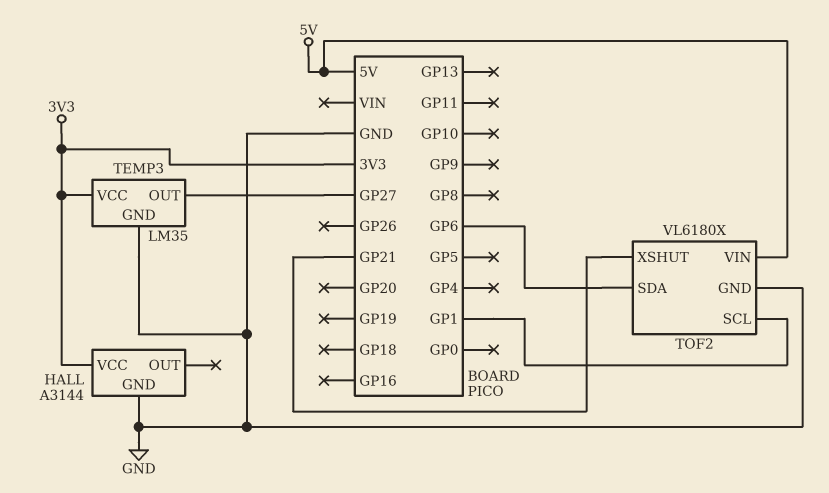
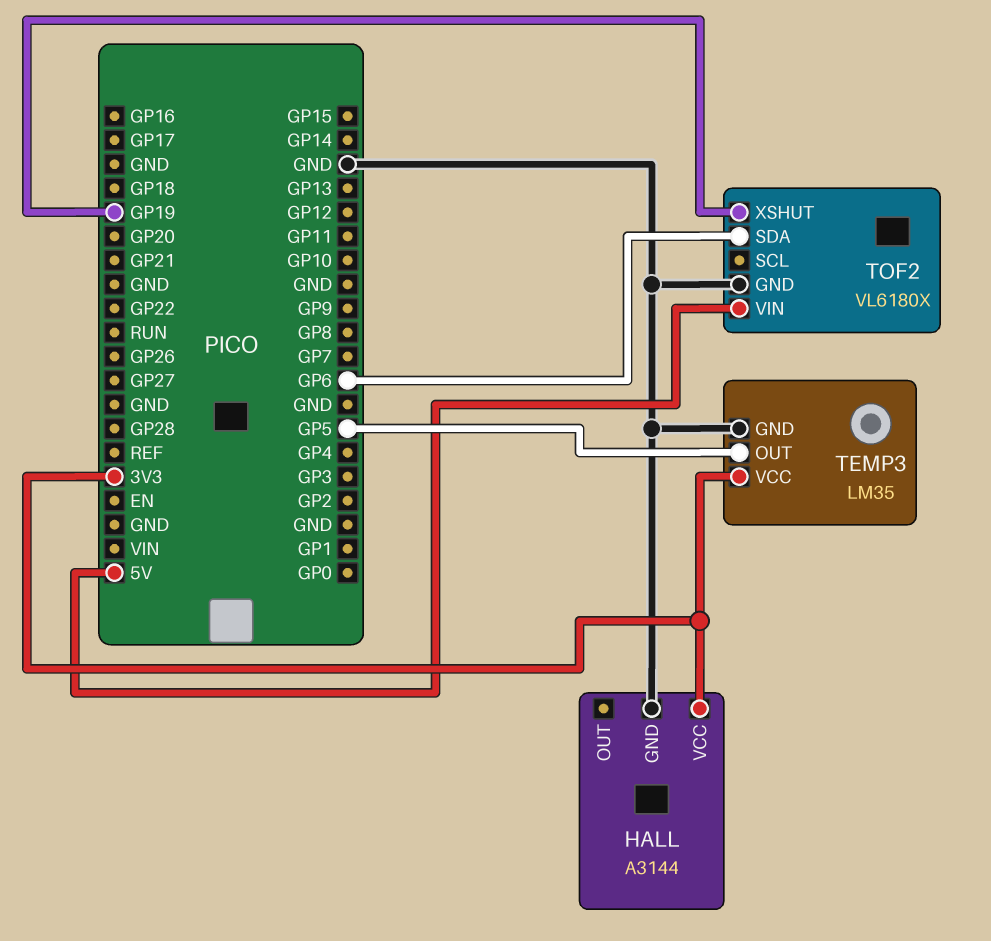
TEMP3 pin OUT: GP27 -> GP5
TOF2 pin SCL: GP1 -> none
TOF2 pin XSHUT: GP21 -> GP19

